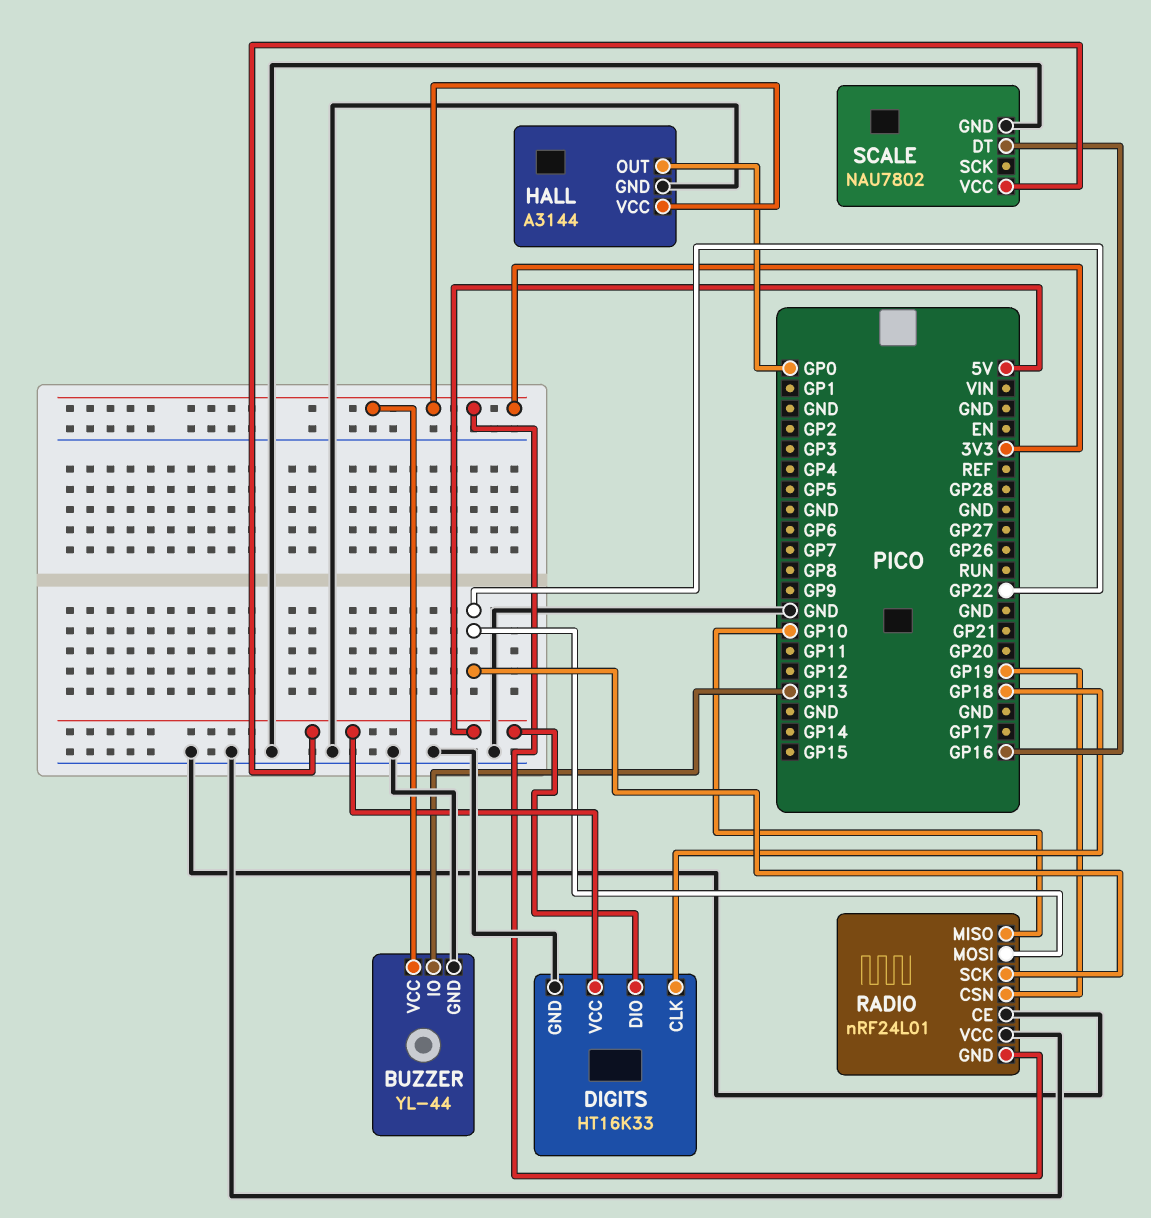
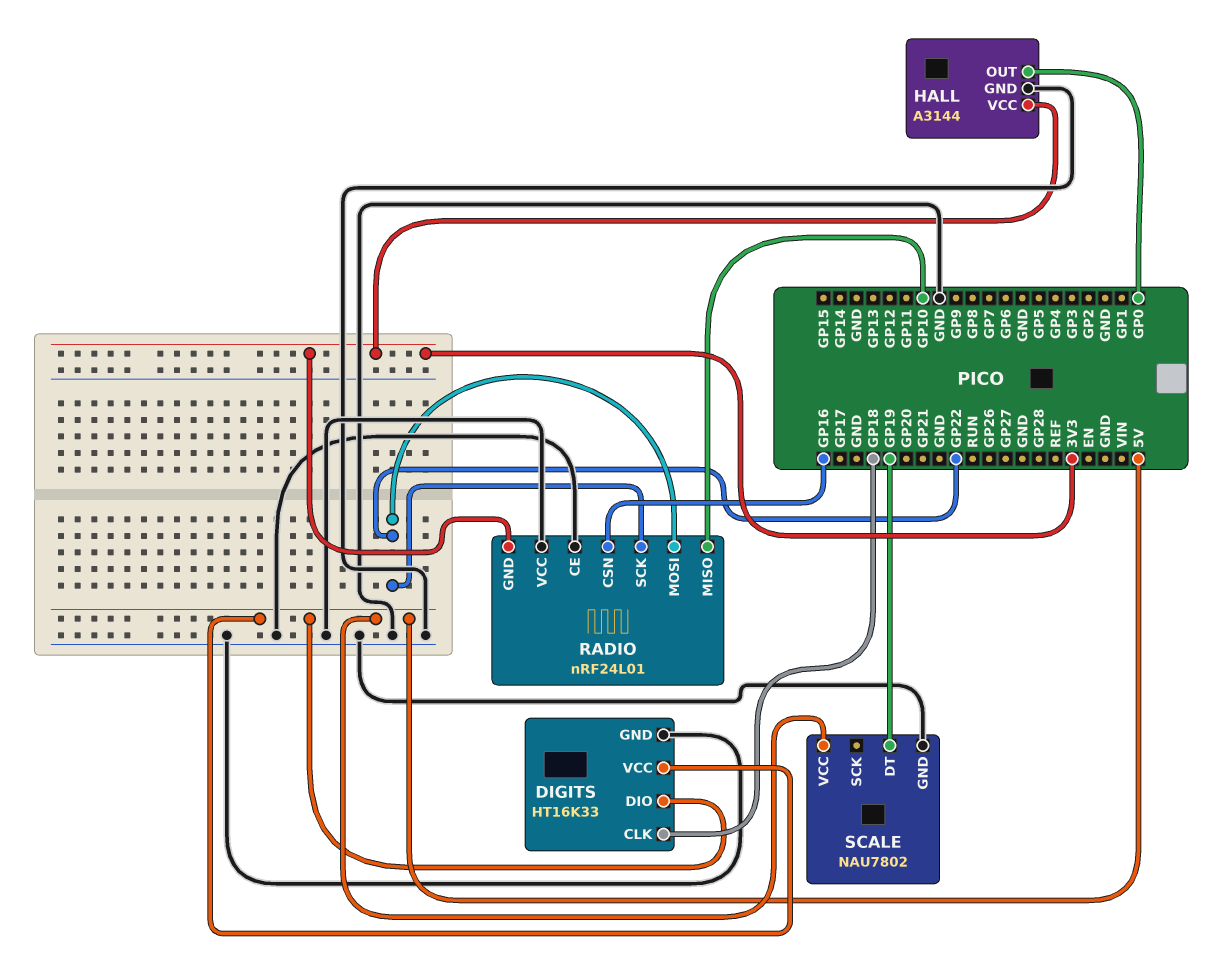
BUZZER: YL-44 -> none
BUZZER pin GND: GND -> none
BUZZER pin IO: GP13 -> none
BUZZER pin VCC: 3V3 -> none
RADIO pin CSN: GP19 -> GP16
SCALE pin DT: GP16 -> GP19

